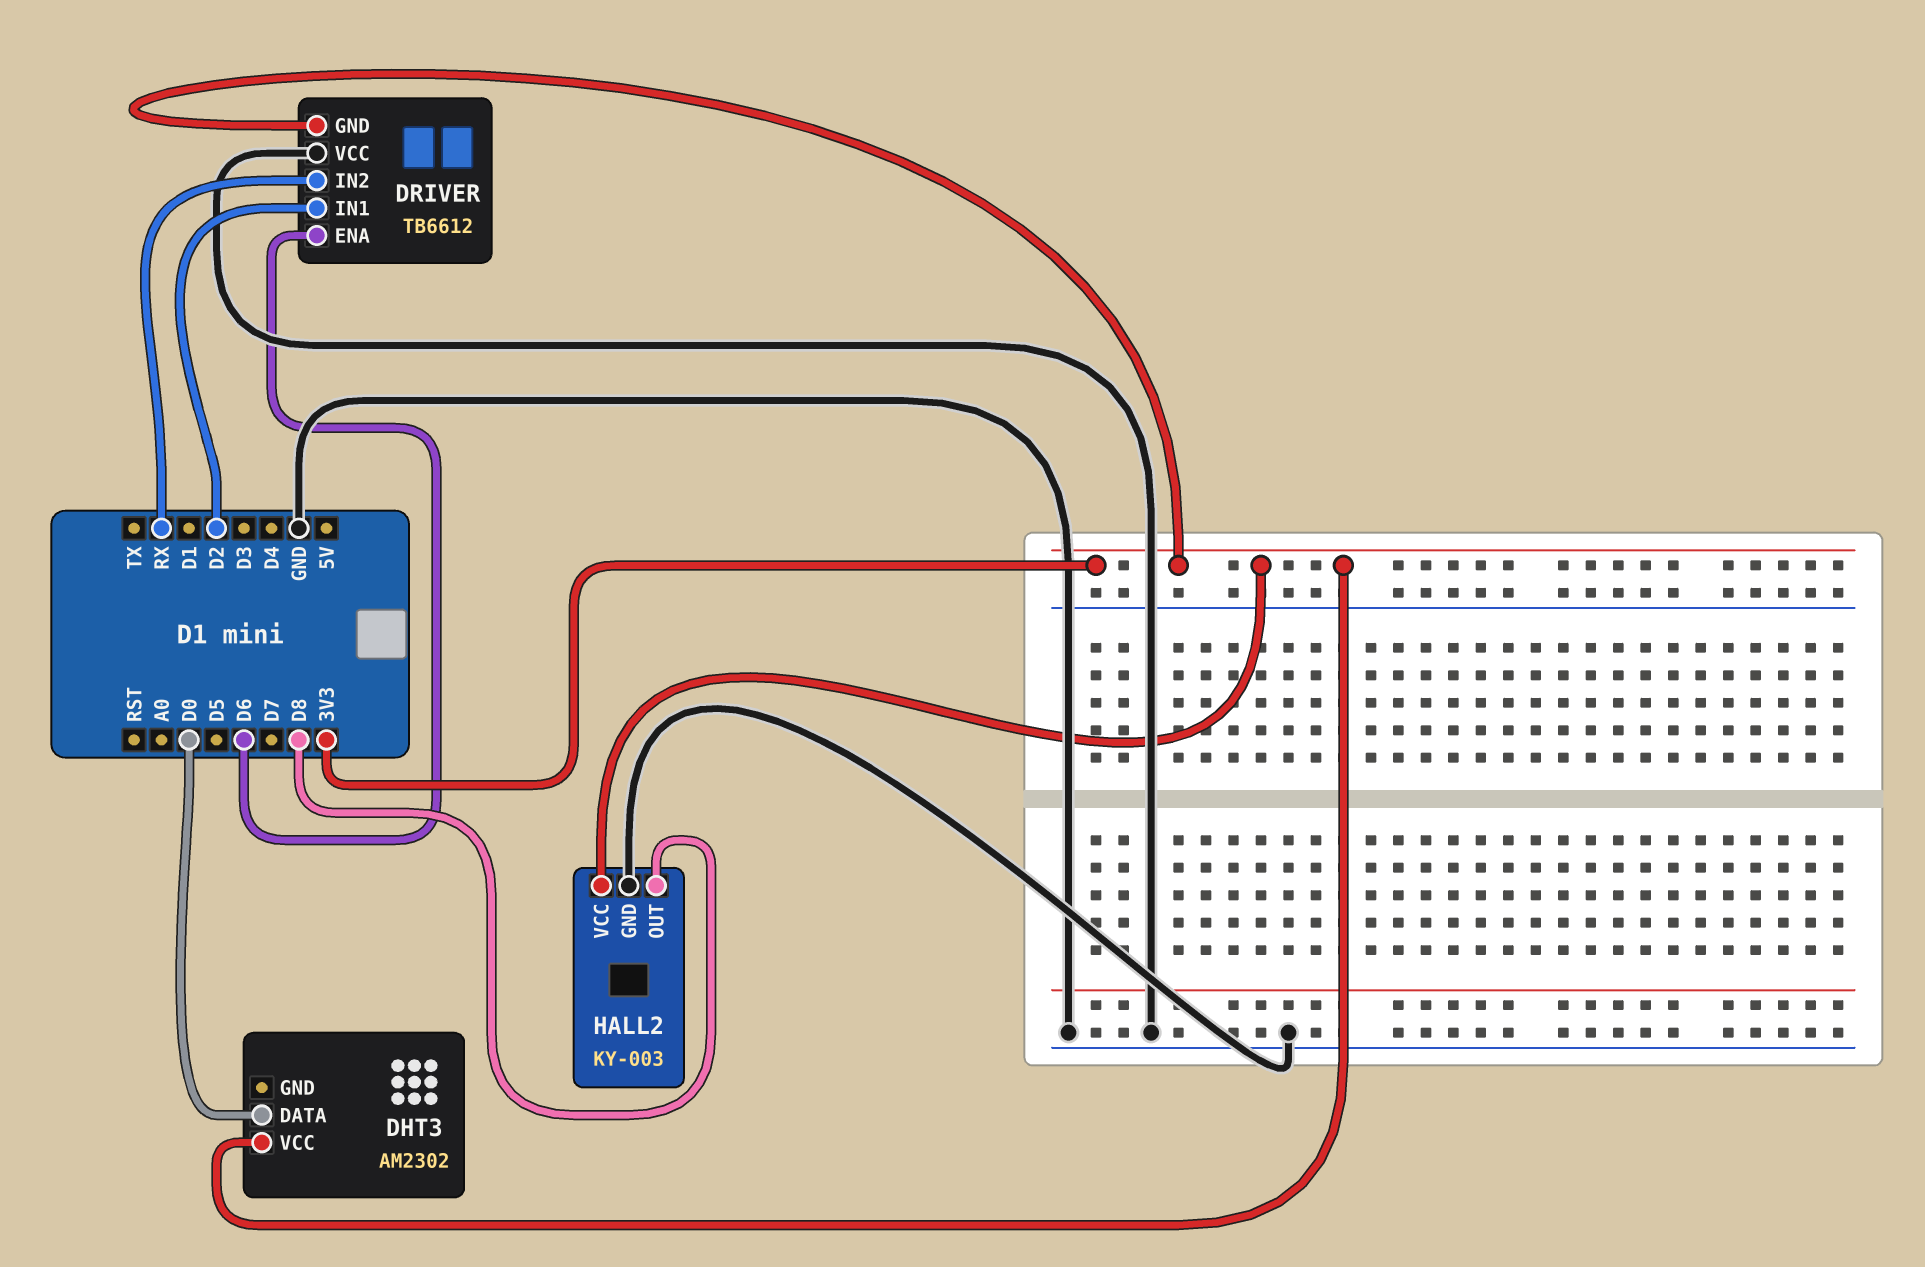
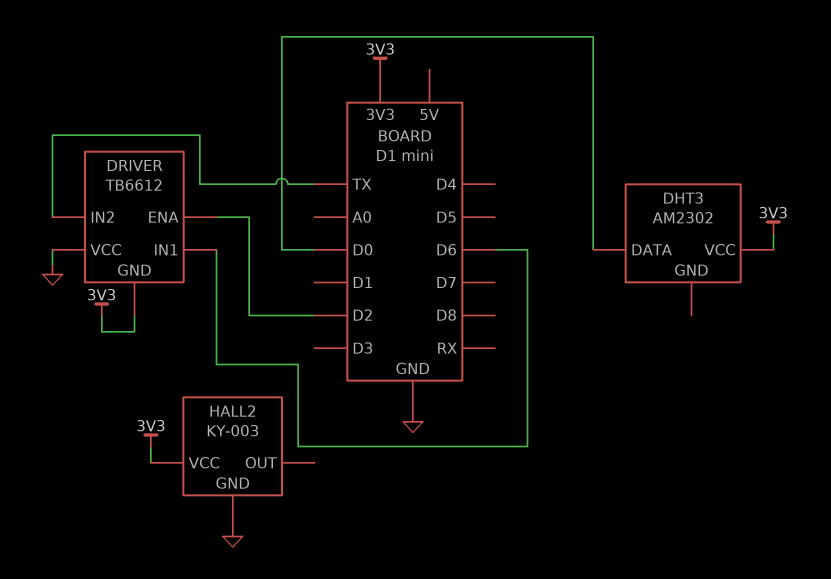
DRIVER pin ENA: D6 -> D2
DRIVER pin IN1: D2 -> D6
DRIVER pin IN2: RX -> TX
HALL2 pin OUT: D8 -> none

